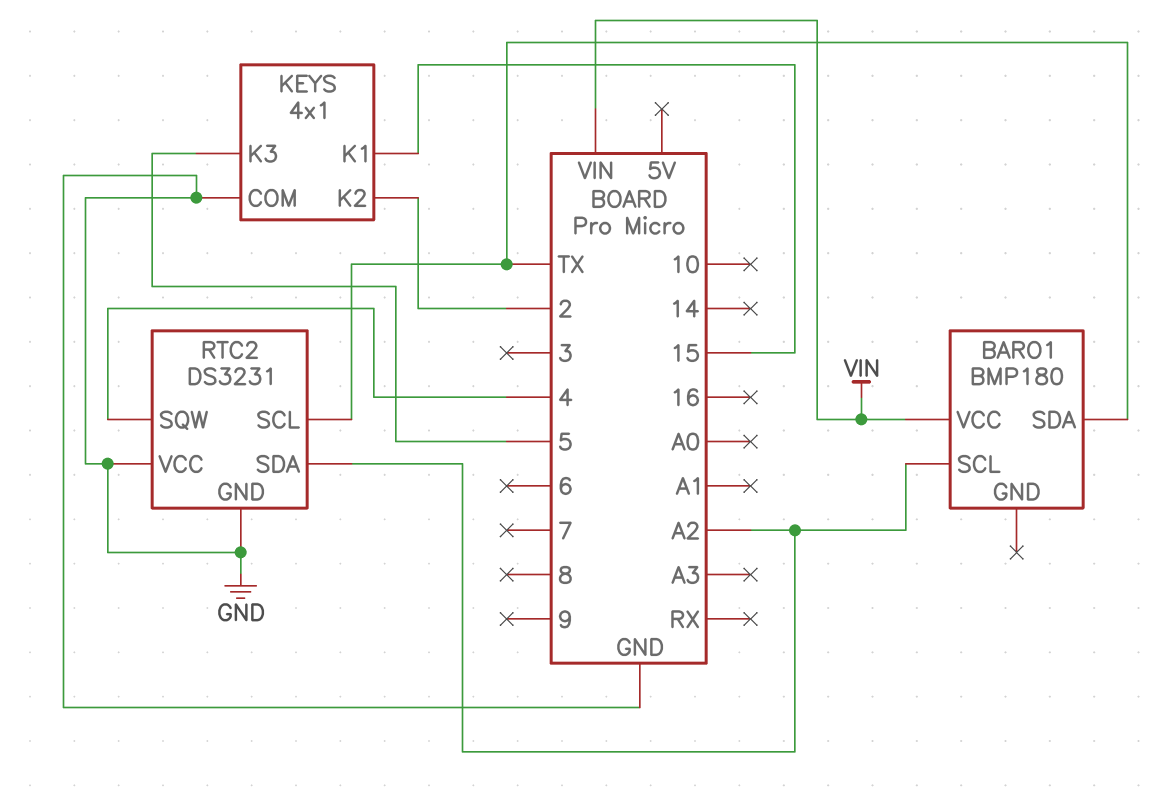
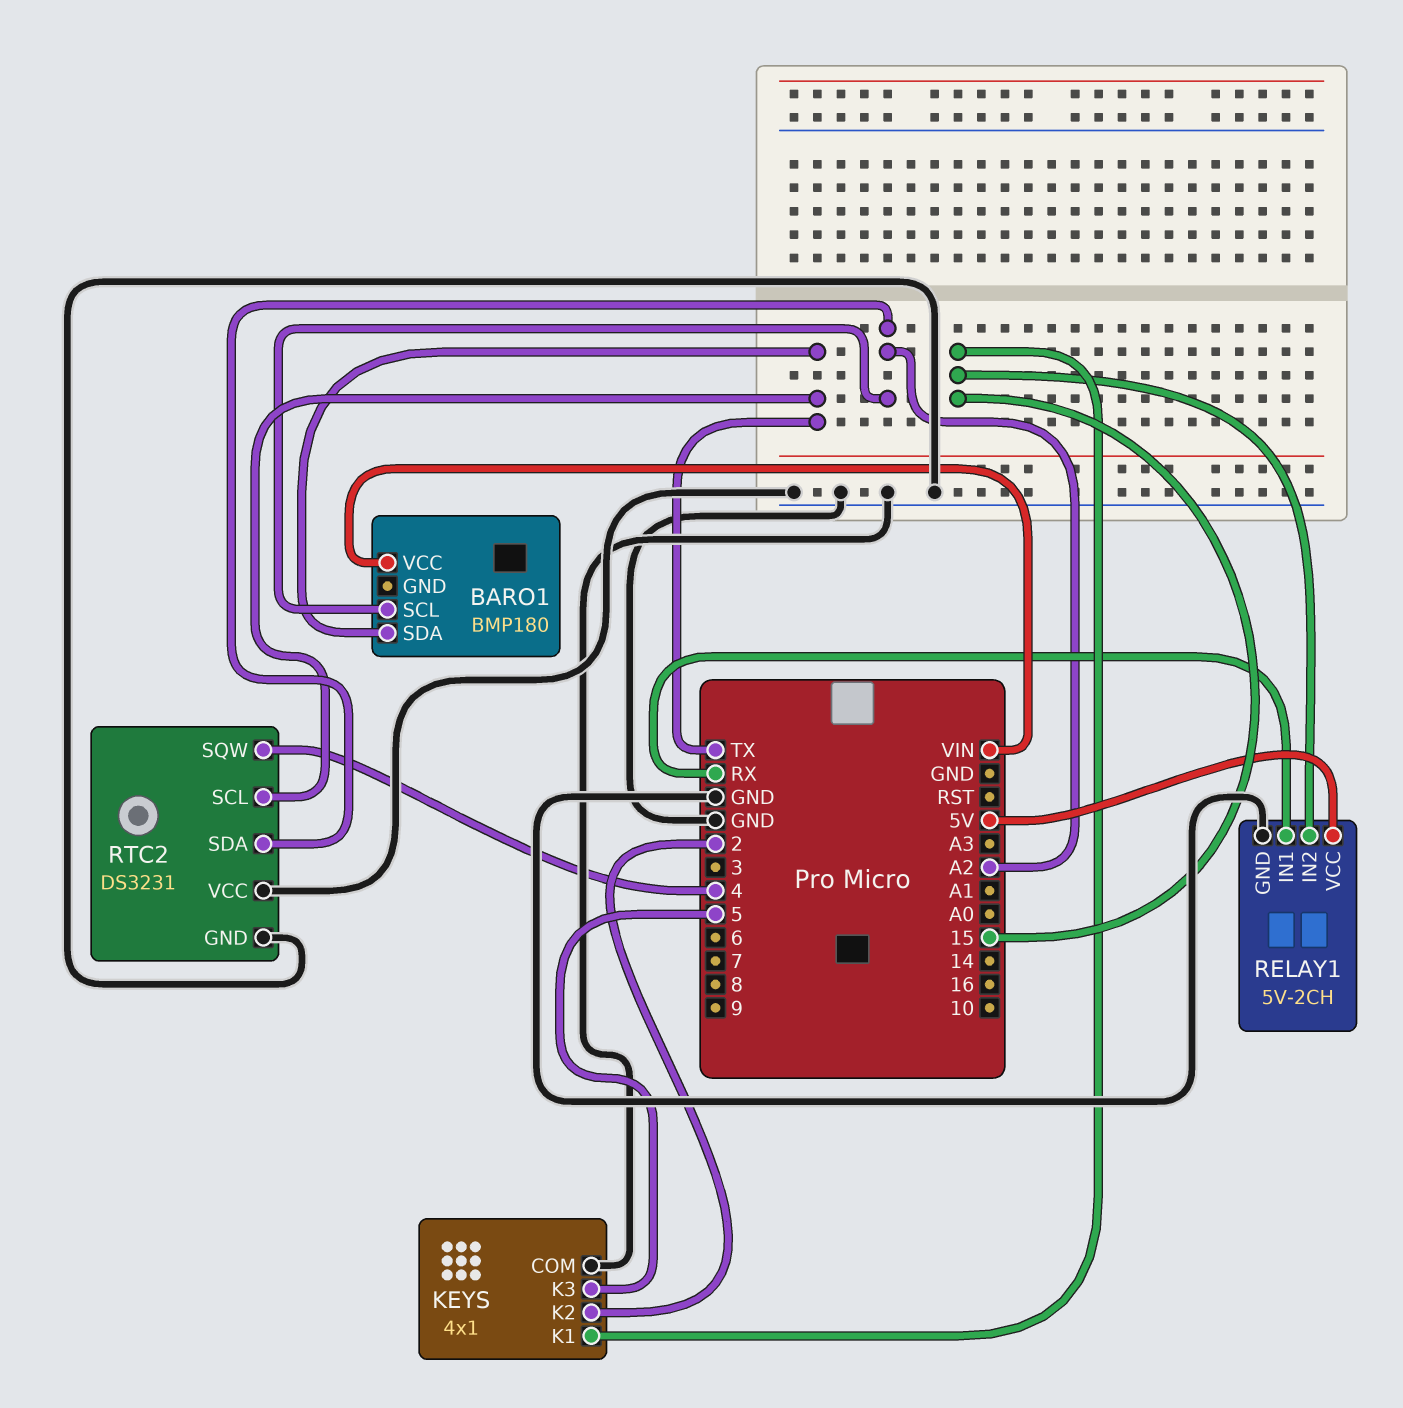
RELAY1: none -> 5V-2CH
RELAY1 pin GND: none -> GND
RELAY1 pin IN1: none -> RX
RELAY1 pin IN2: none -> 15
RELAY1 pin VCC: none -> 5V

